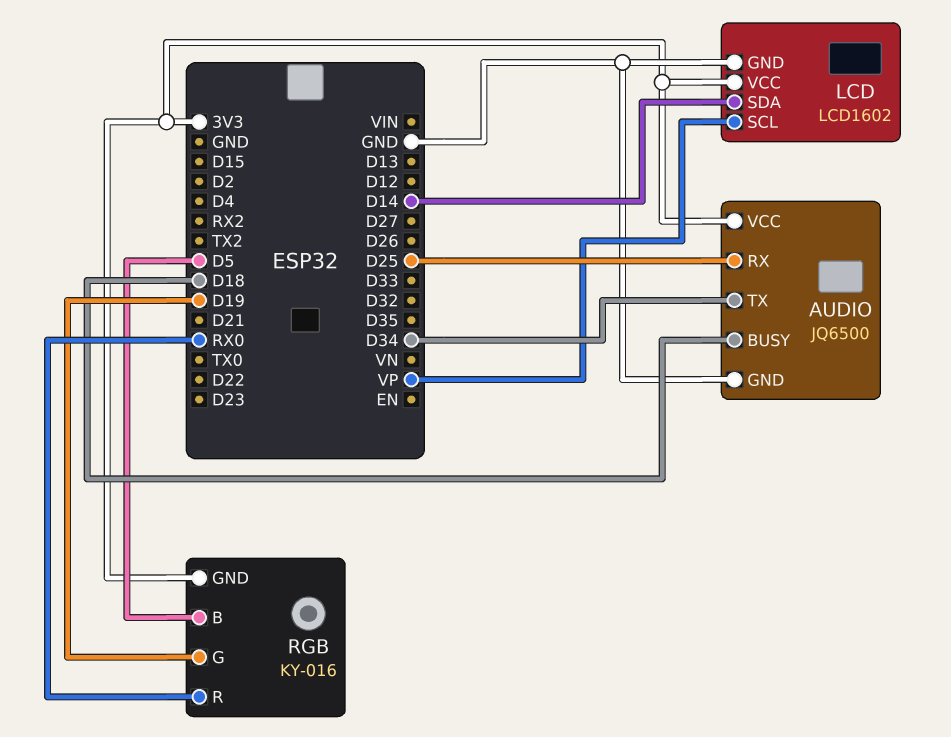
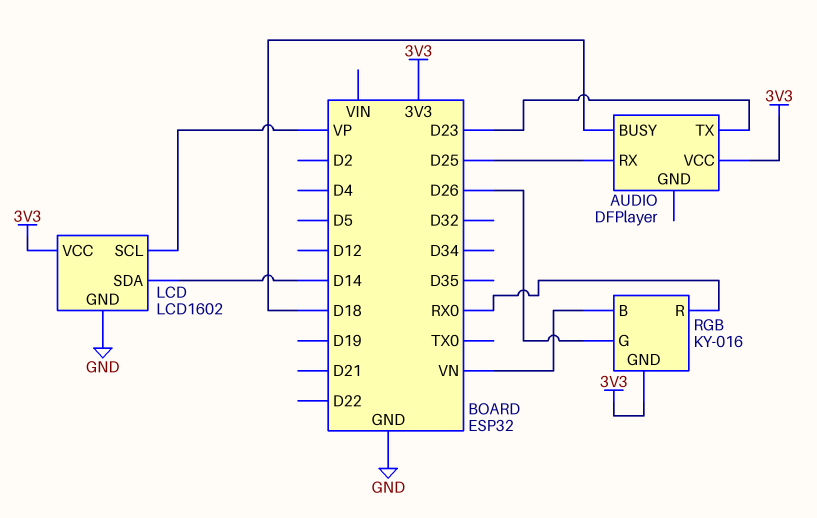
AUDIO: JQ6500 -> DFPlayer
AUDIO pin GND: GND -> none
AUDIO pin TX: D34 -> D23
RGB pin B: D5 -> VN
RGB pin G: D19 -> D26

